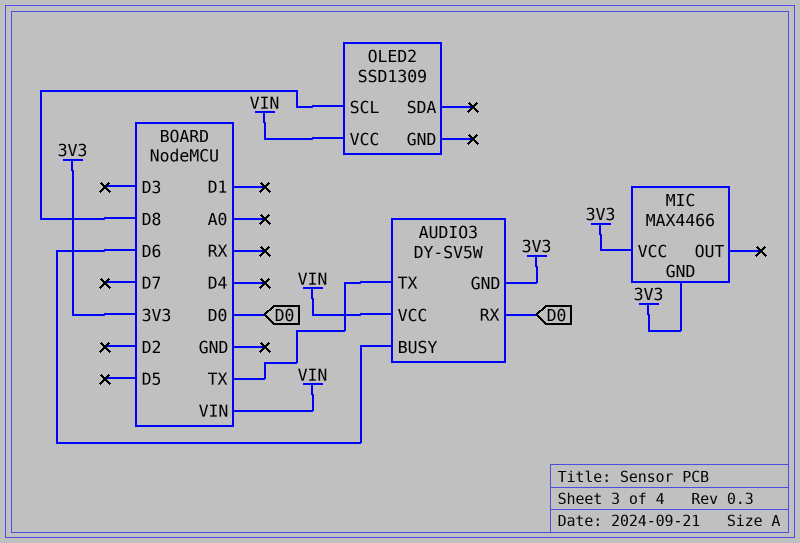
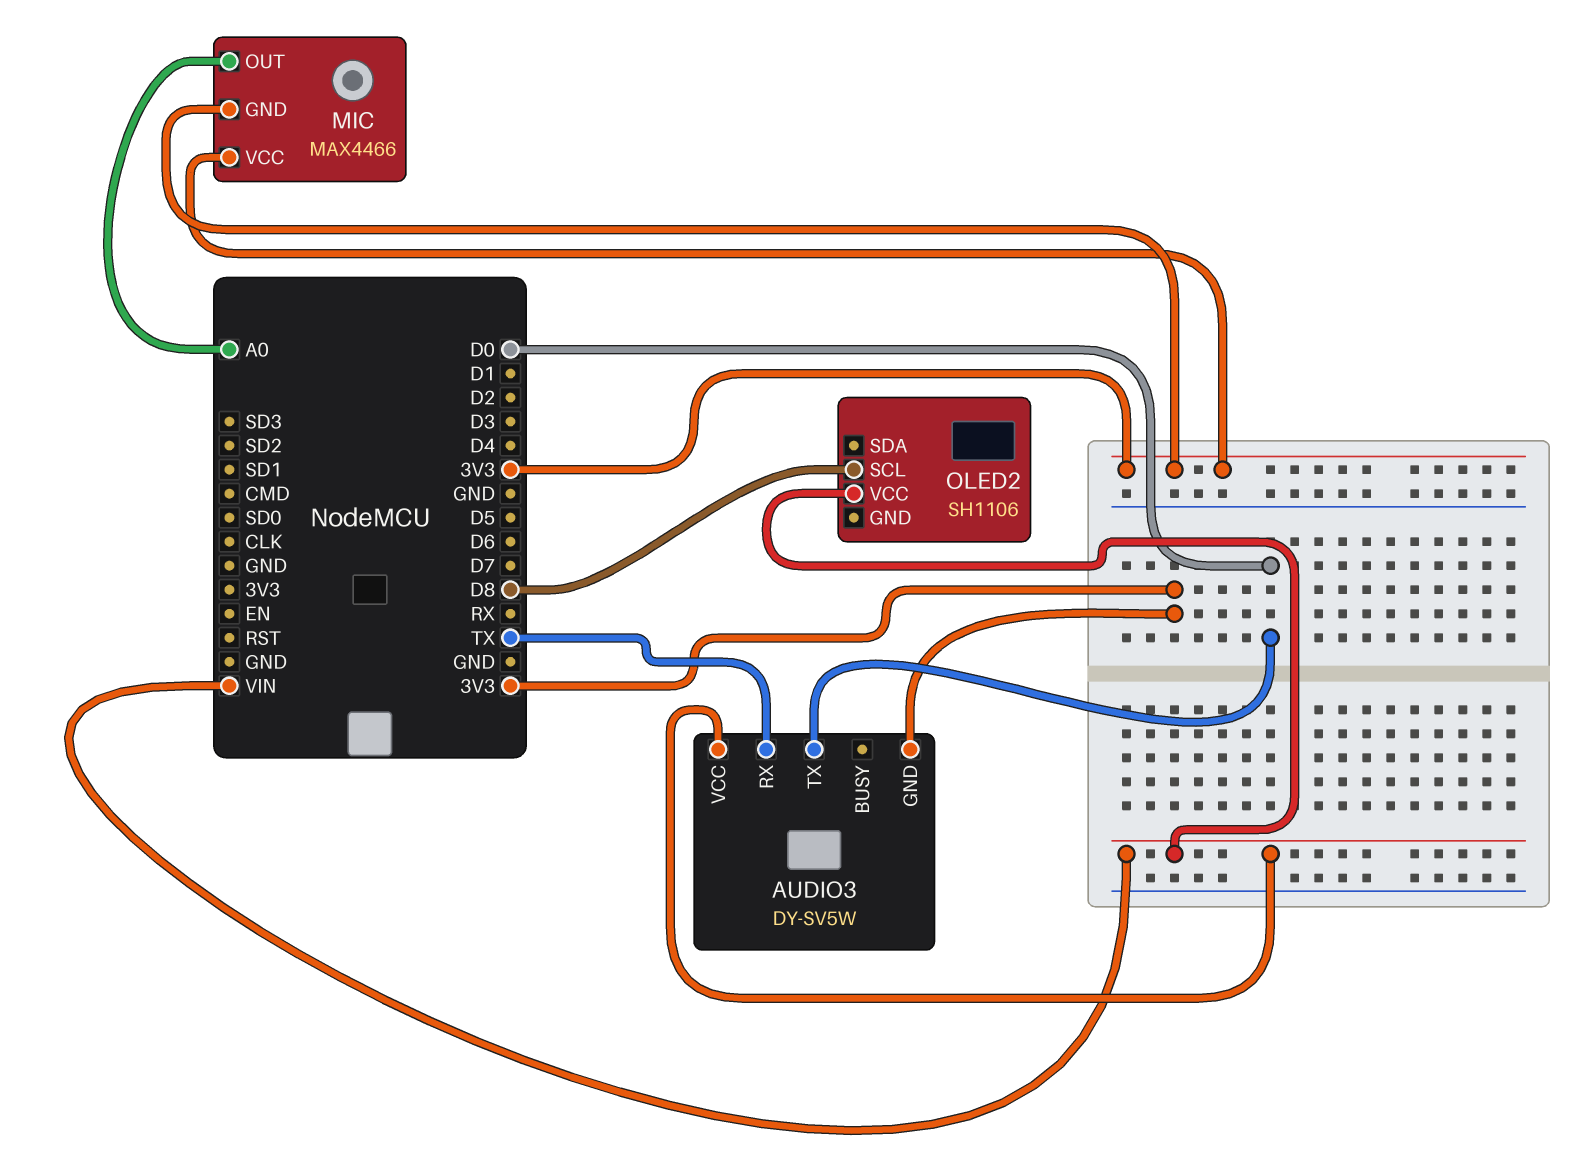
AUDIO3 pin BUSY: D6 -> none
AUDIO3 pin RX: D0 -> TX
AUDIO3 pin TX: TX -> D0
MIC pin OUT: none -> A0
OLED2: SSD1309 -> SH1106

